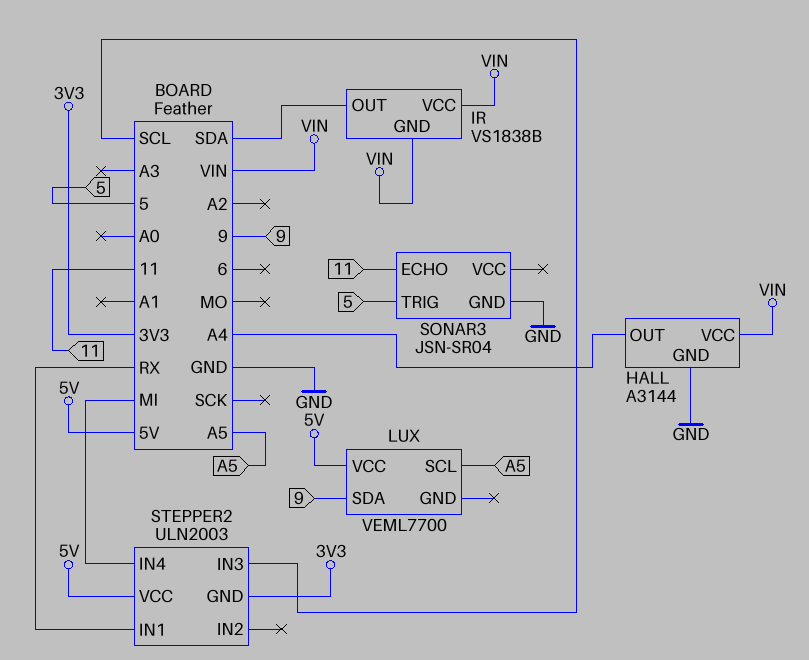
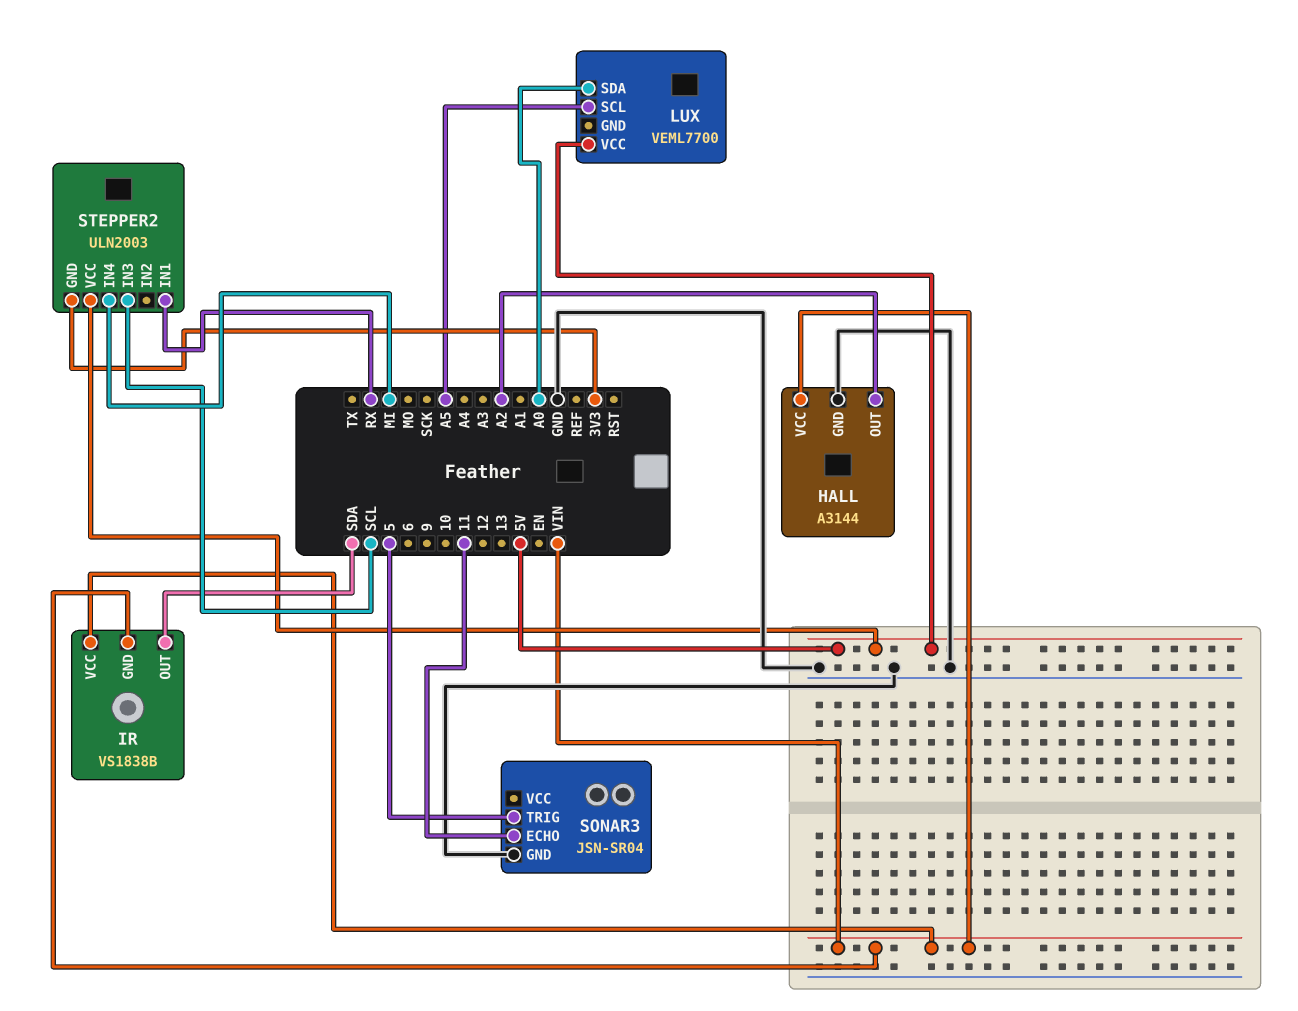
HALL pin OUT: A4 -> A2
LUX pin SDA: 9 -> A0

